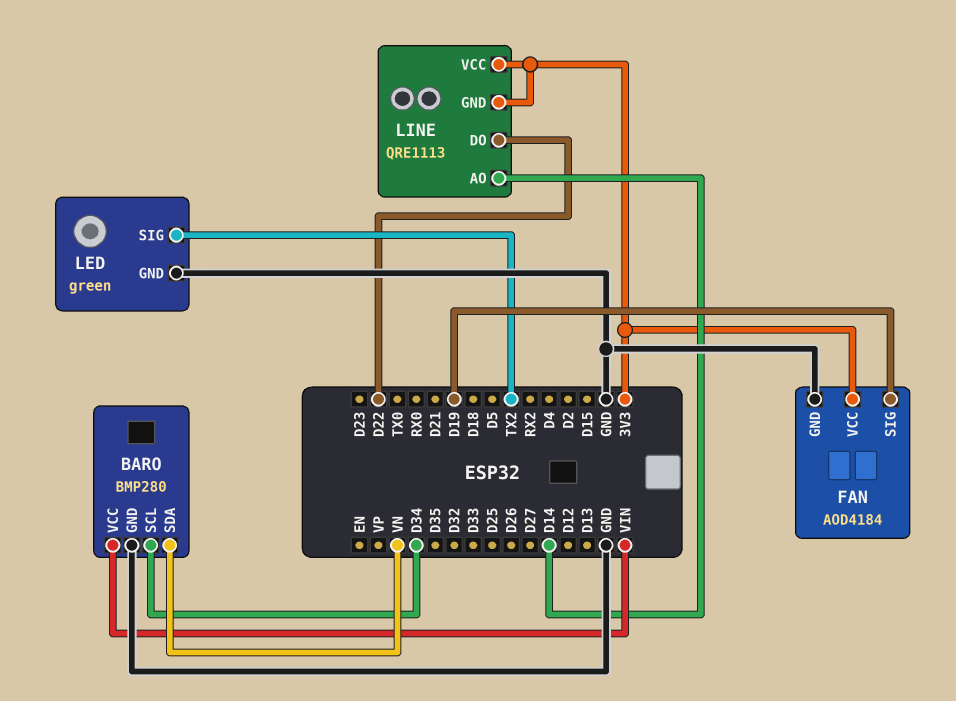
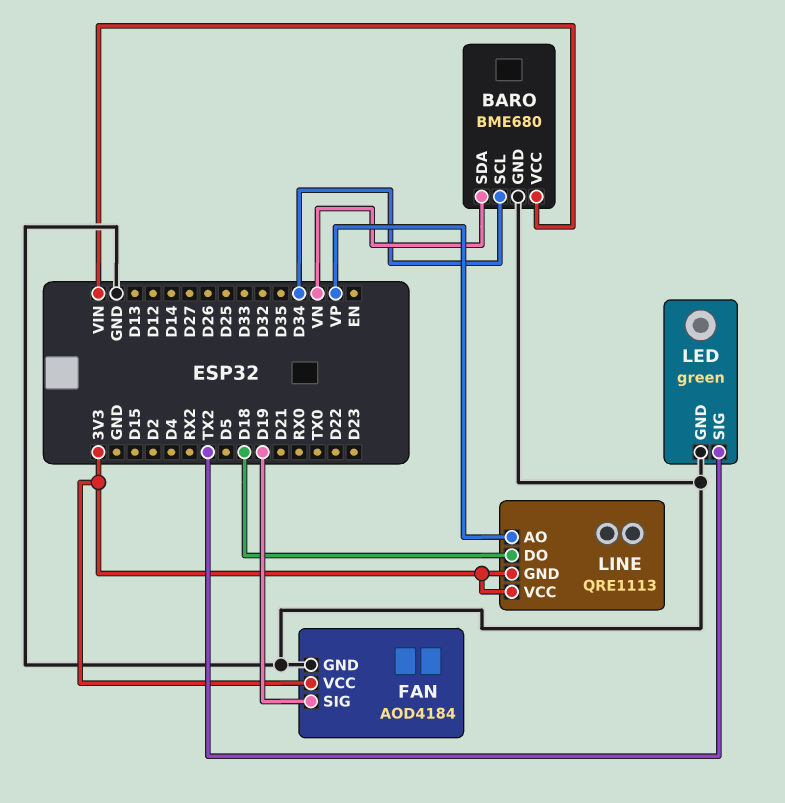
BARO: BMP280 -> BME680
LINE pin AO: D14 -> VP
LINE pin DO: D22 -> D18

